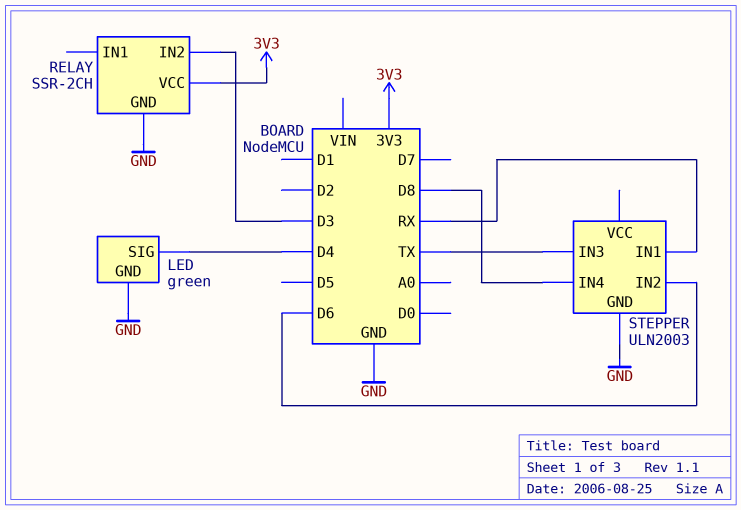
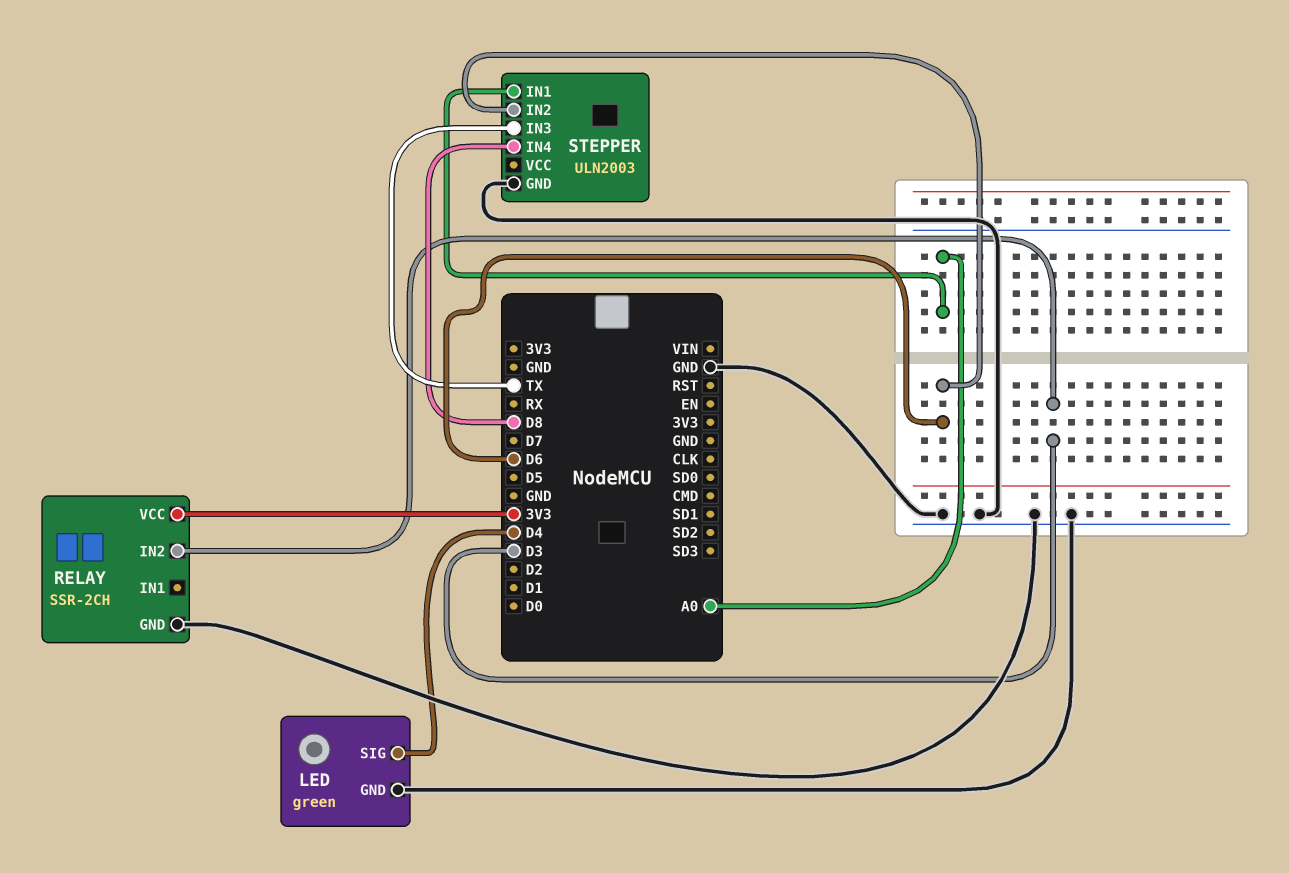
STEPPER pin IN1: RX -> A0

